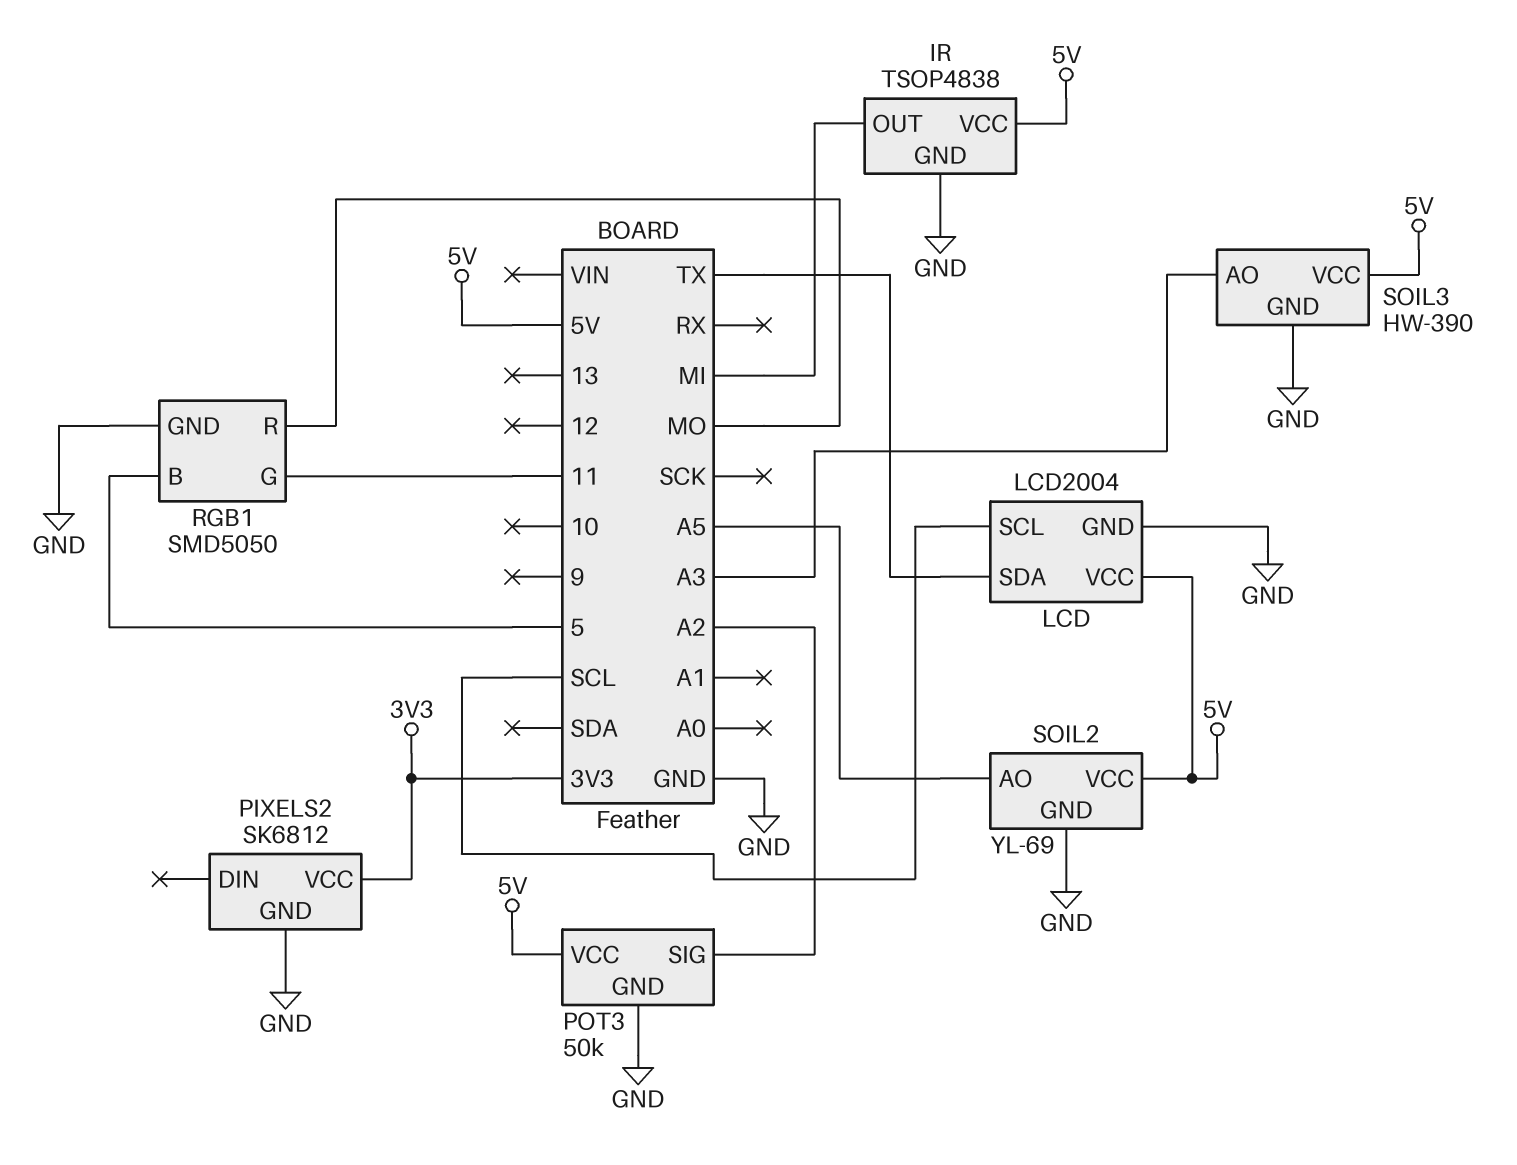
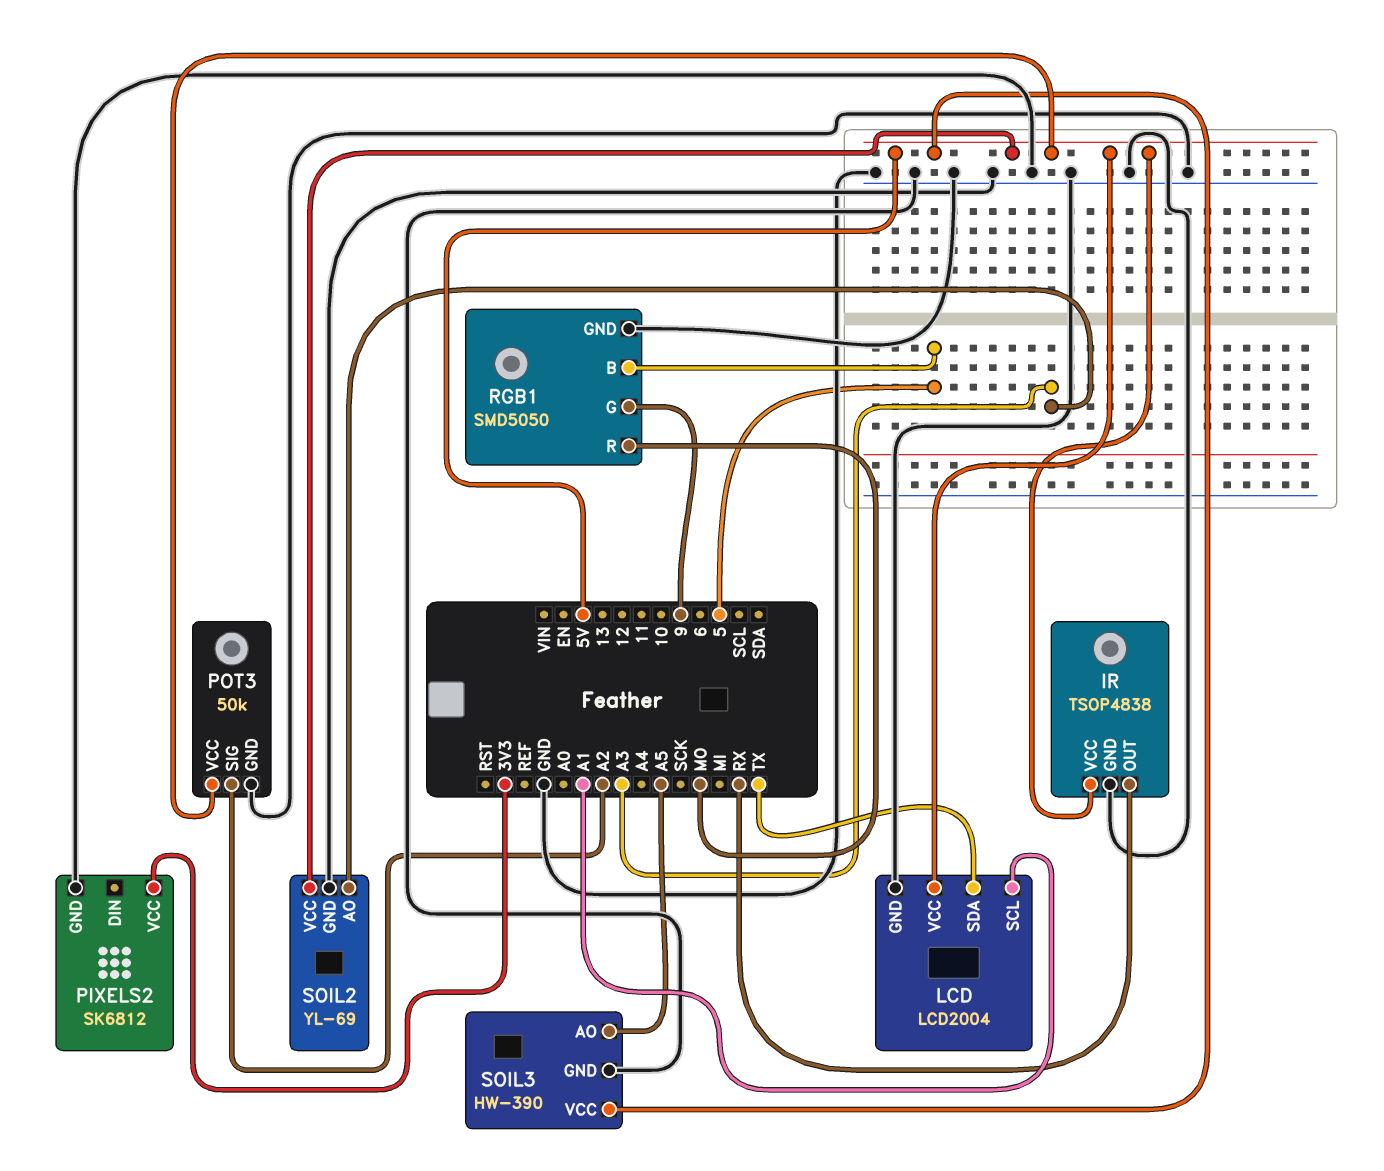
IR pin OUT: MI -> RX
LCD pin SCL: SCL -> A1
RGB1 pin G: 11 -> 9
SOIL2 pin AO: A5 -> A3
SOIL3 pin AO: A3 -> A5

